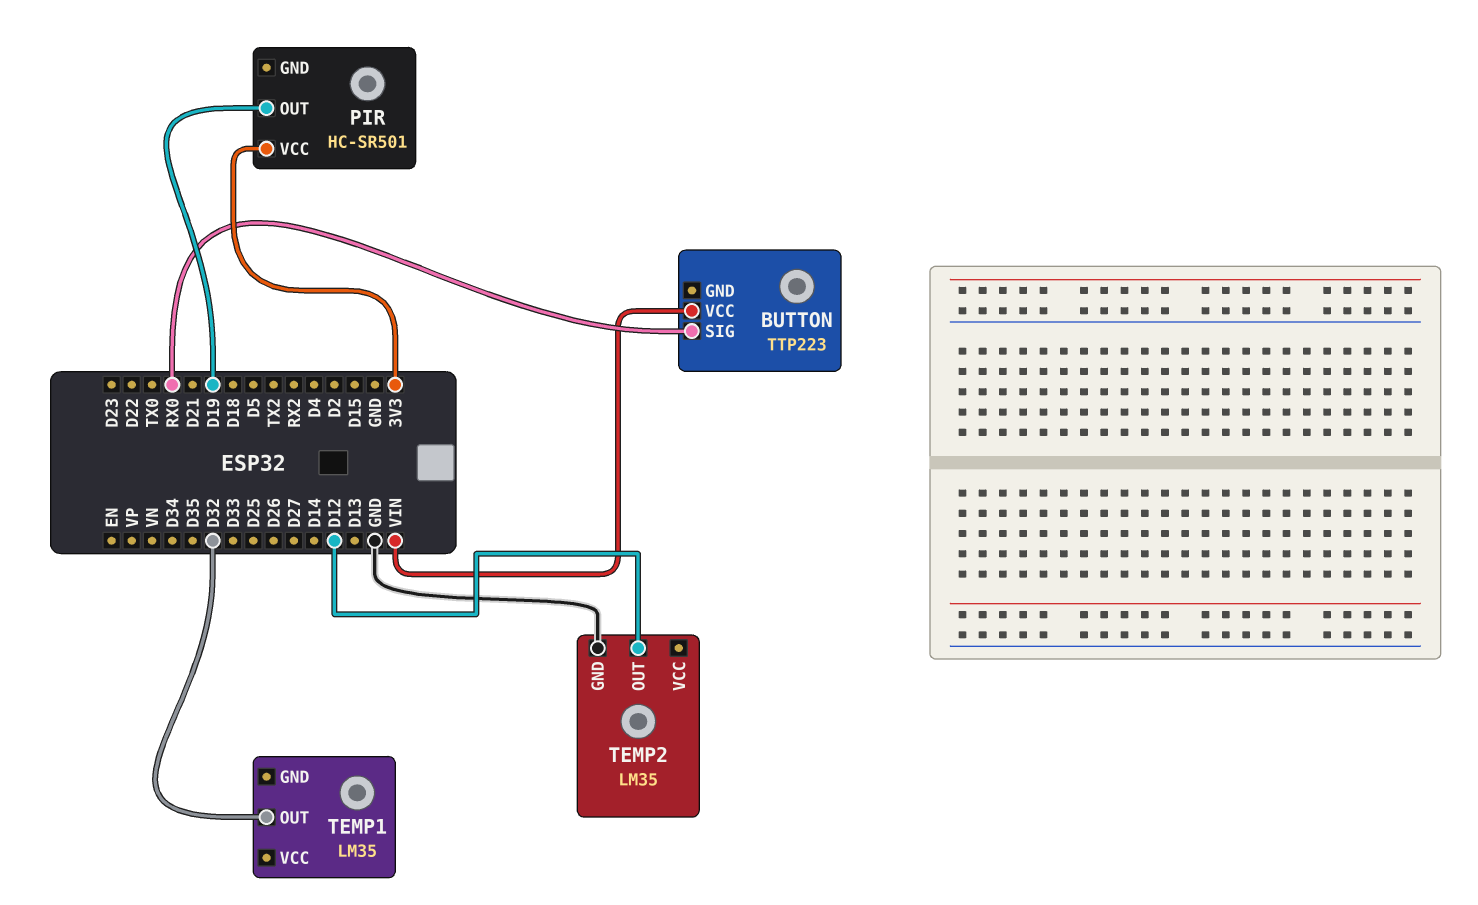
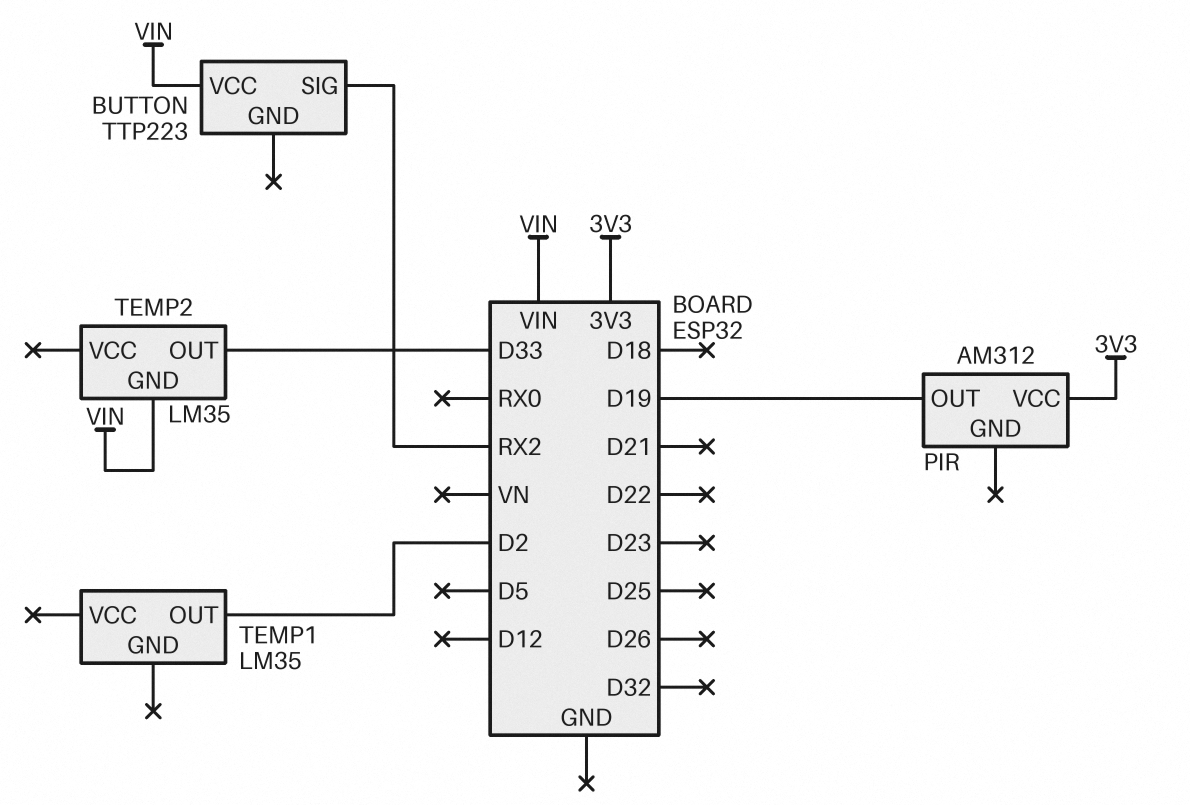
BUTTON pin SIG: RX0 -> RX2
PIR: HC-SR501 -> AM312
TEMP1 pin OUT: D32 -> D2
TEMP2 pin GND: GND -> VIN
TEMP2 pin OUT: D12 -> D33

